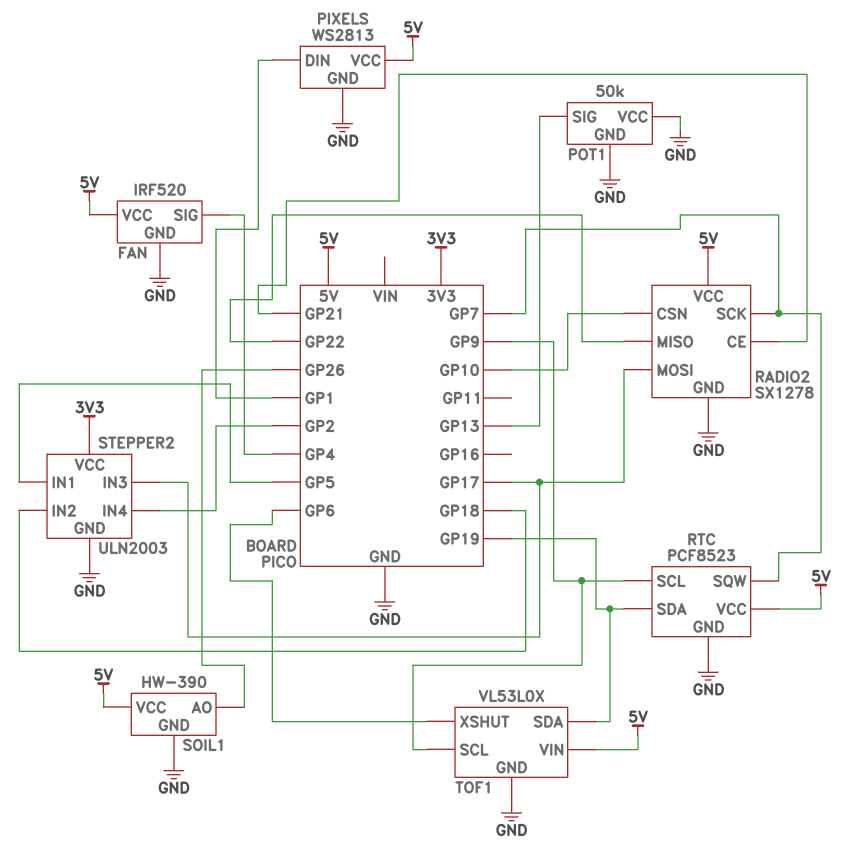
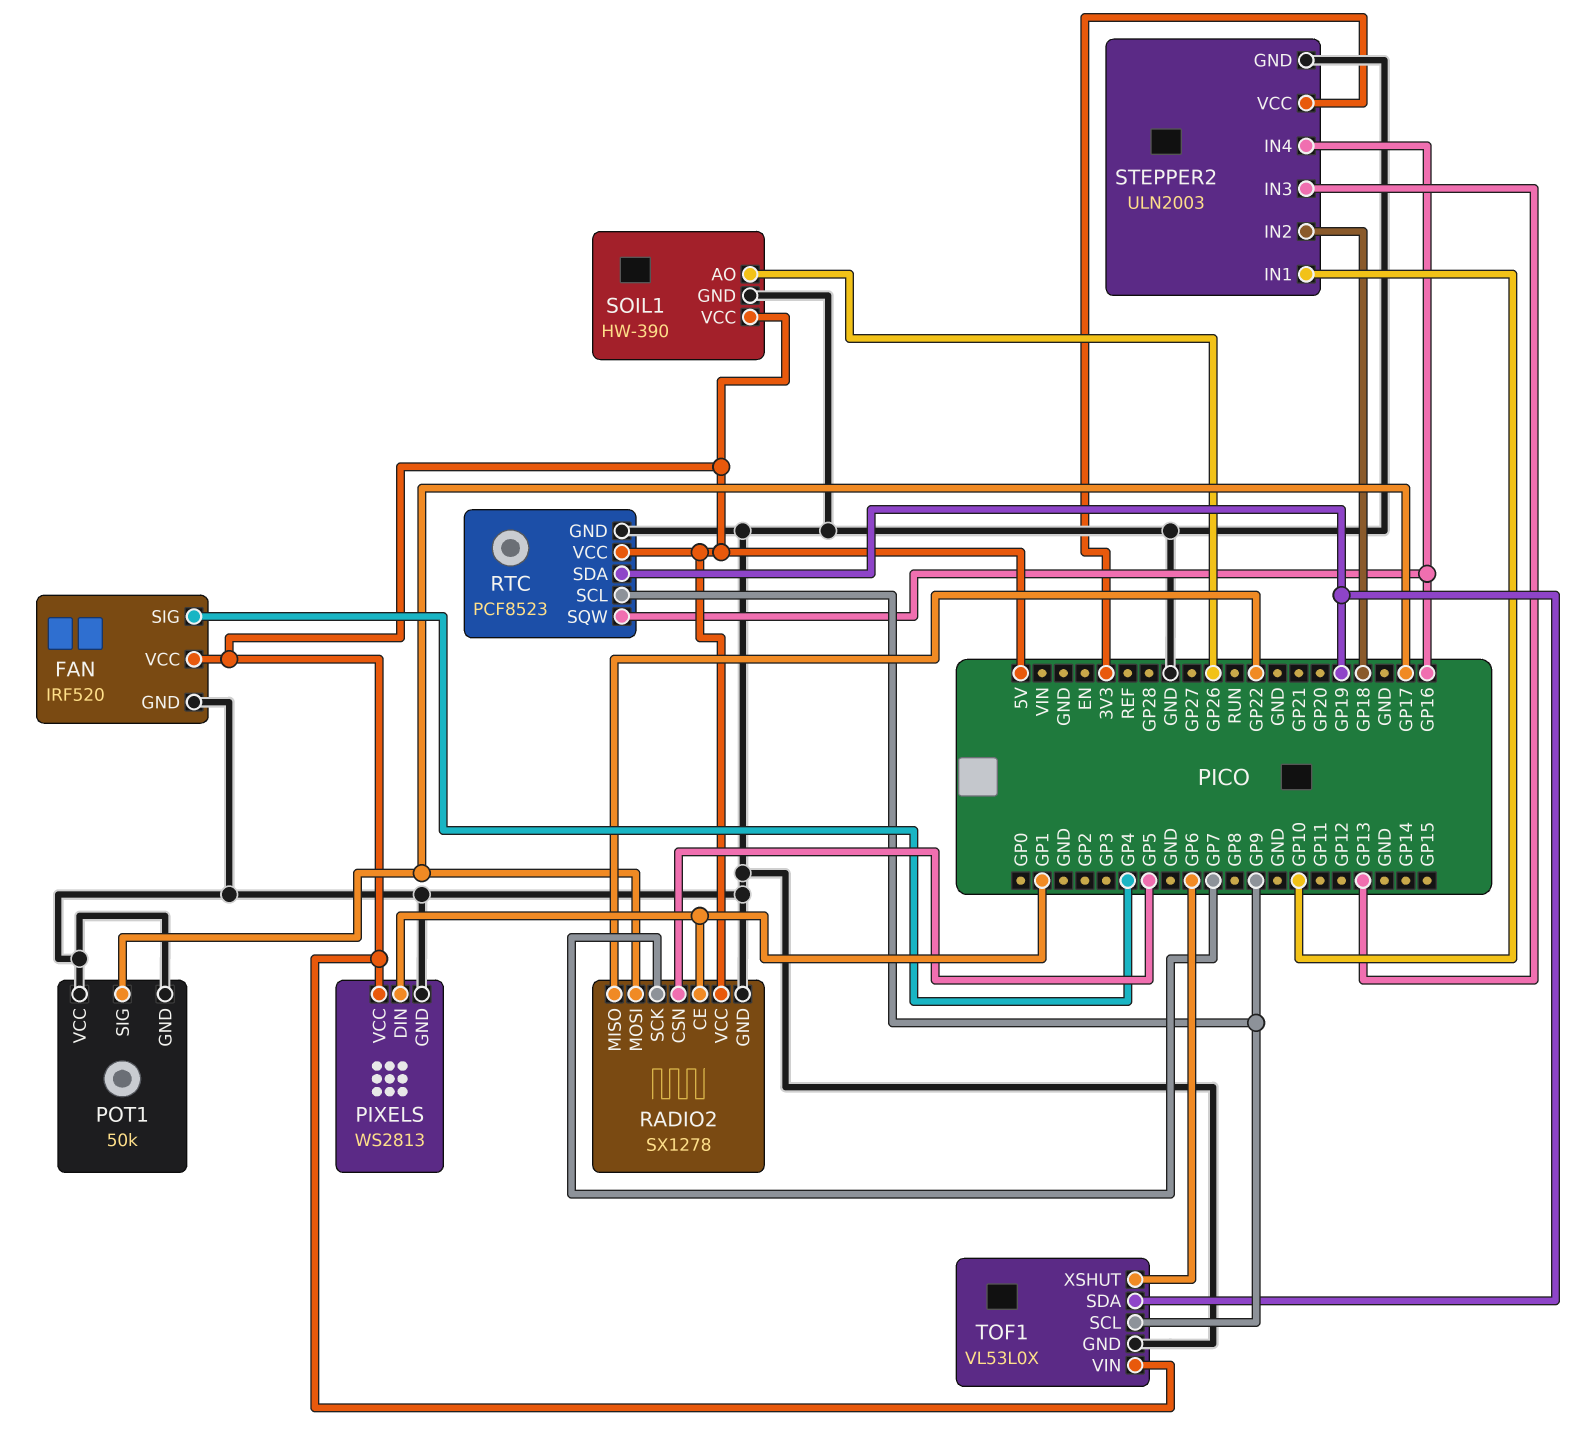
POT1 pin SIG: GP13 -> GP17
RADIO2 pin CE: GP21 -> GP1
RADIO2 pin CSN: GP10 -> GP5
RTC pin SQW: GP7 -> GP16
STEPPER2 pin IN1: GP5 -> GP10
STEPPER2 pin IN3: GP17 -> GP13
STEPPER2 pin IN4: GP2 -> GP16

